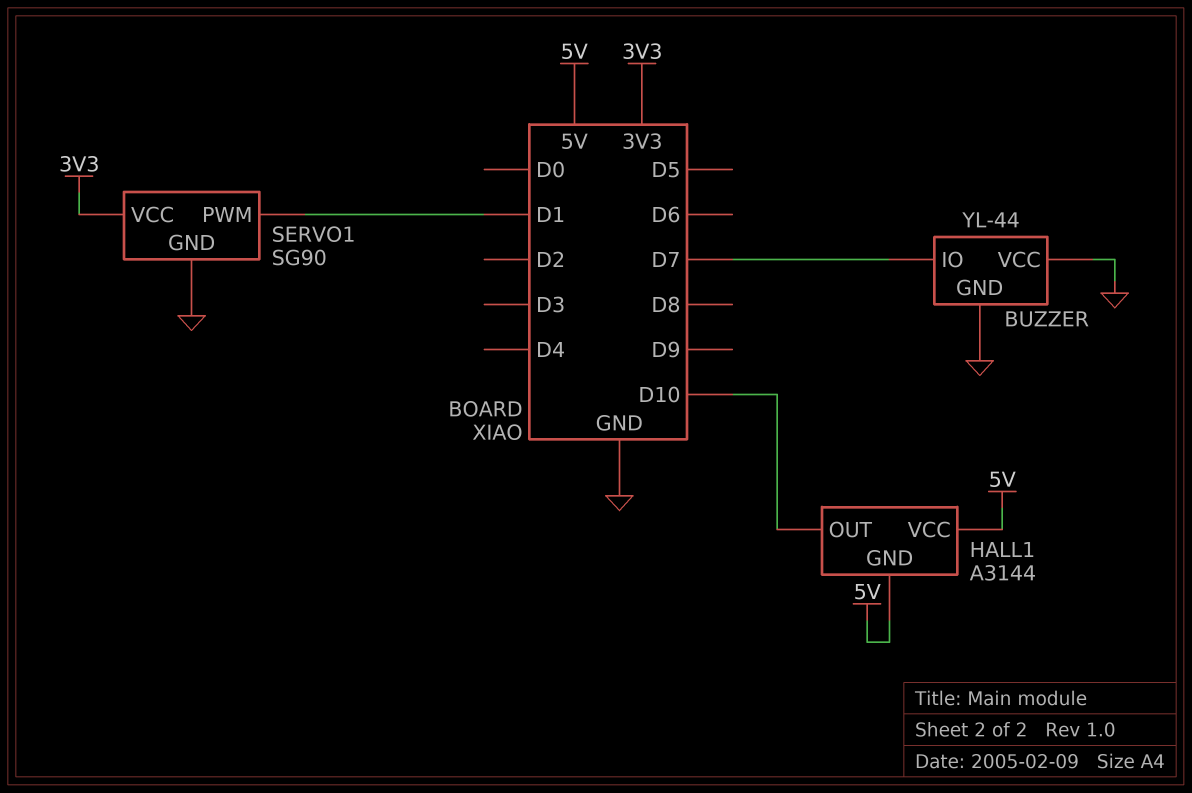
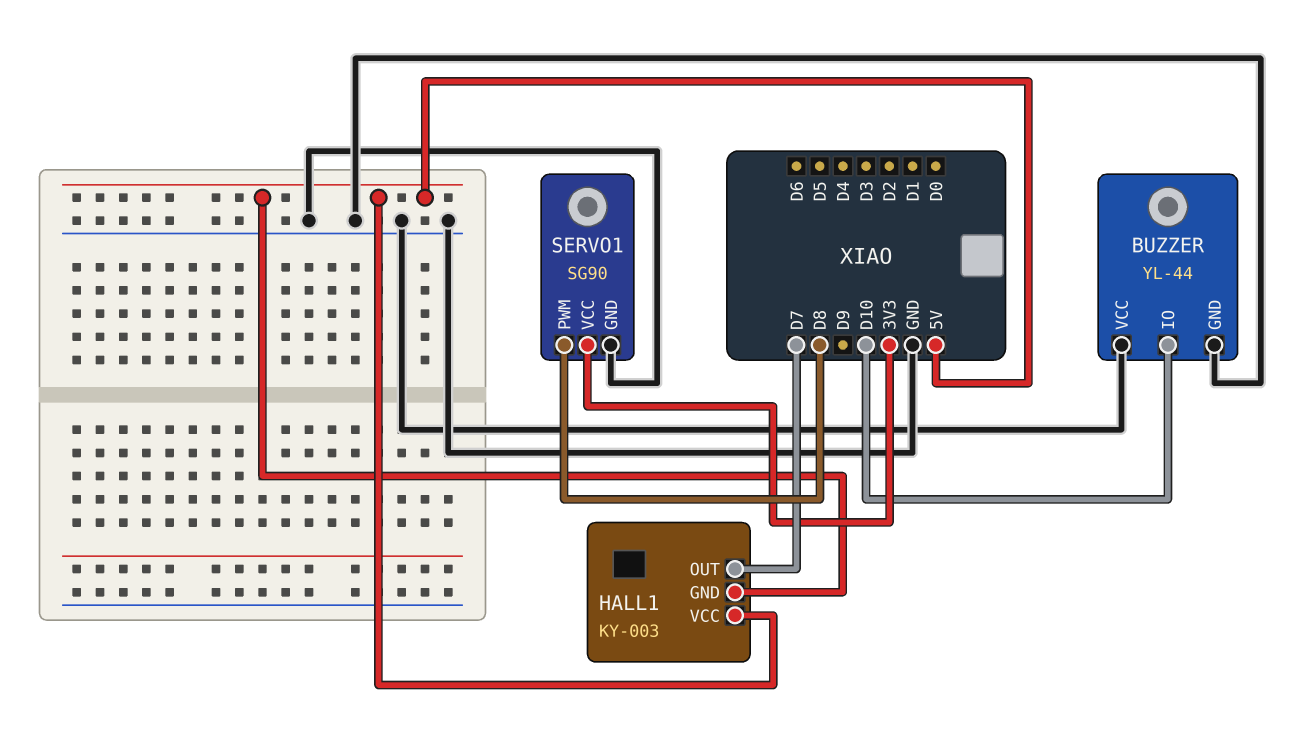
BUZZER pin IO: D7 -> D10
HALL1: A3144 -> KY-003
HALL1 pin OUT: D10 -> D7
SERVO1 pin PWM: D1 -> D8

